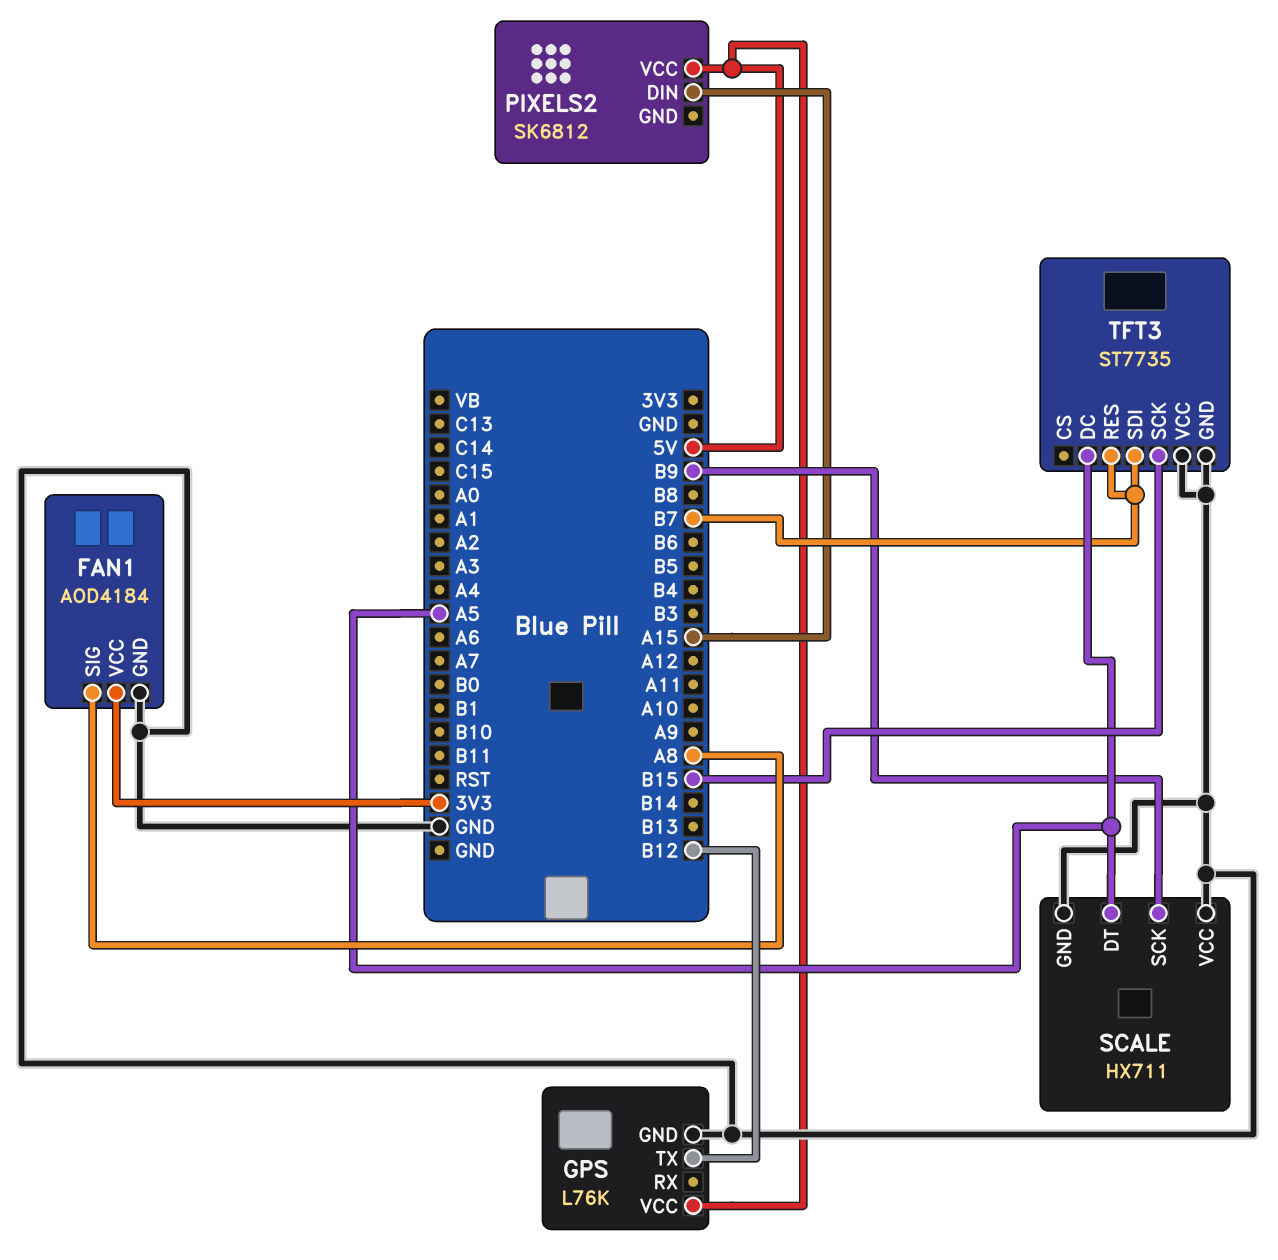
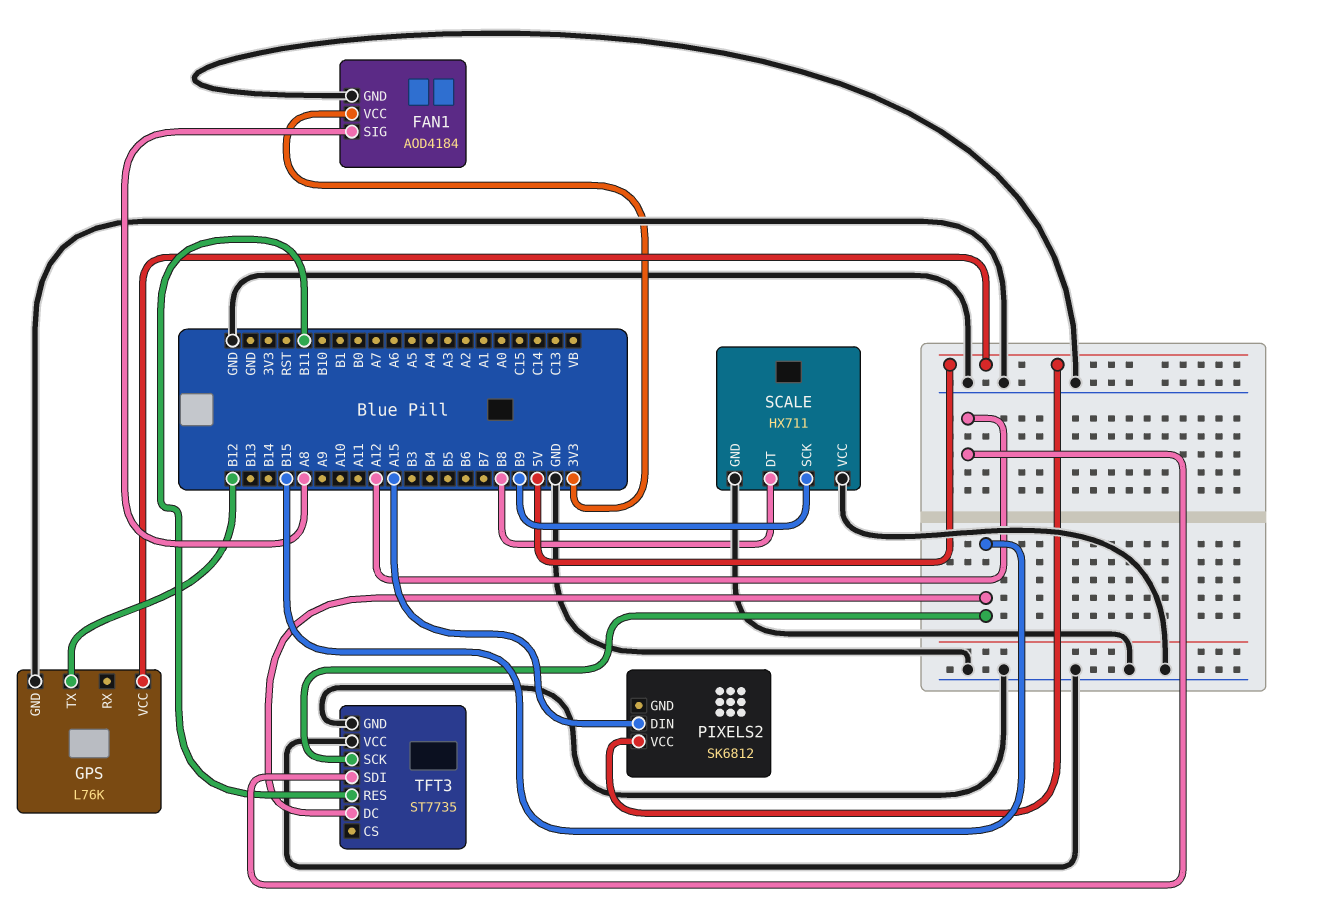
SCALE pin DT: A5 -> B8
TFT3 pin DC: A5 -> B15
TFT3 pin RES: B7 -> B11
TFT3 pin SDI: B7 -> A12

